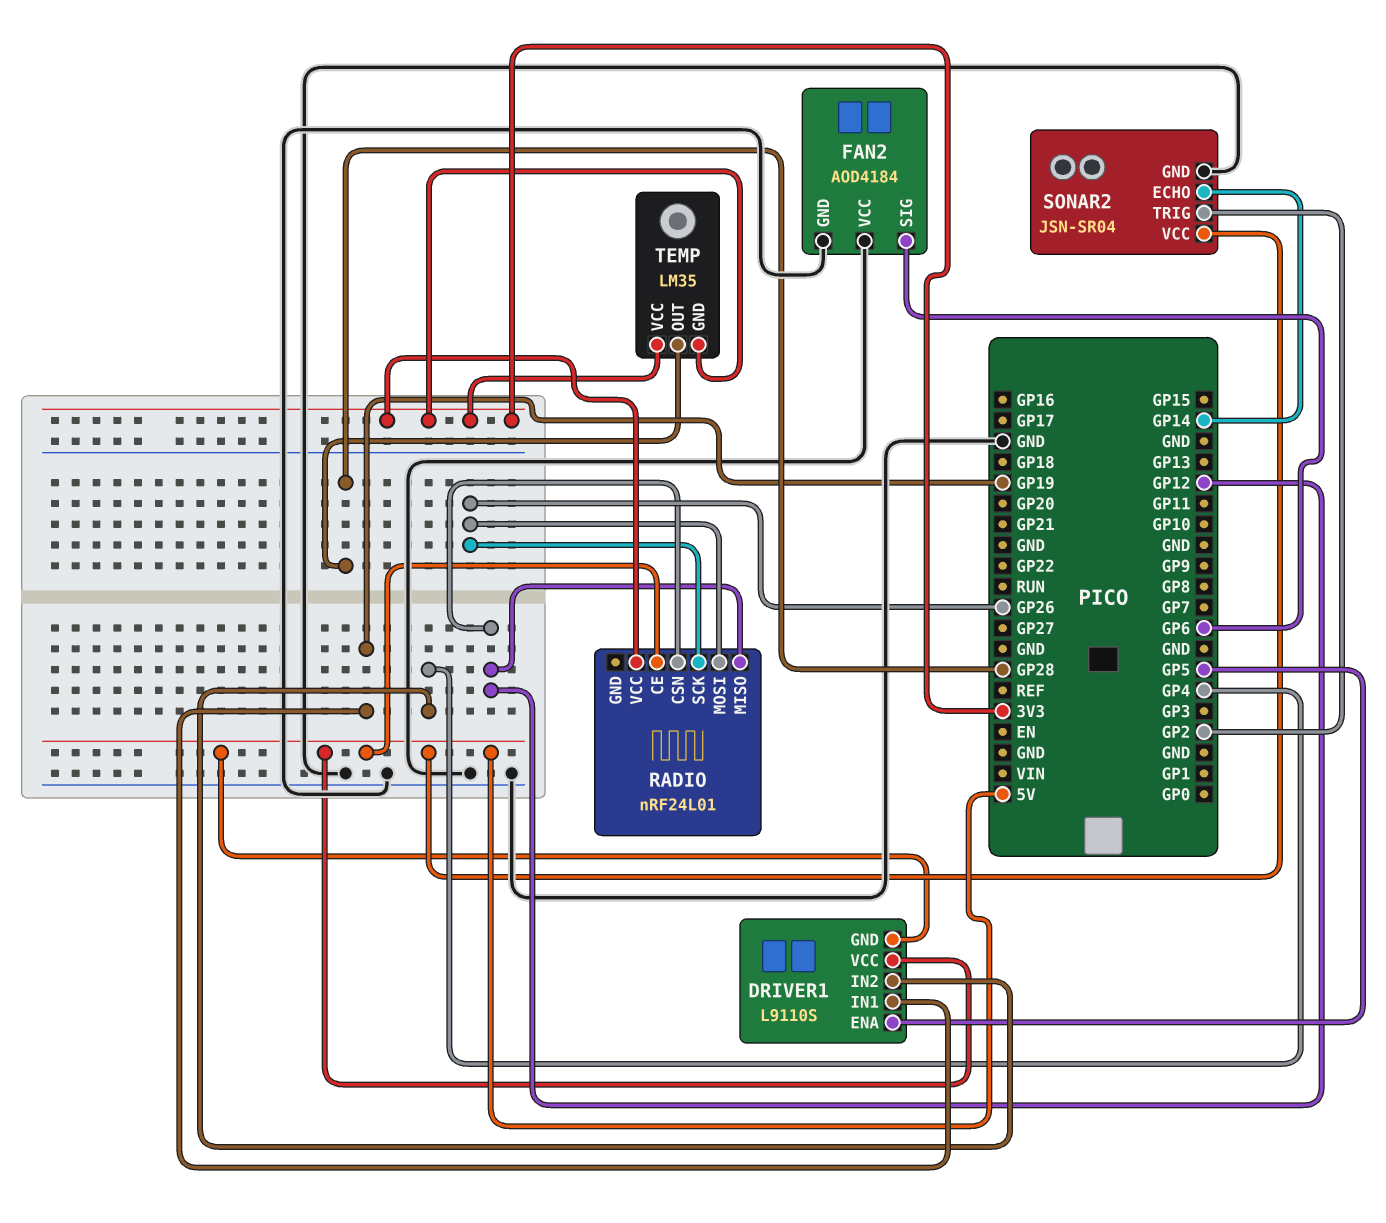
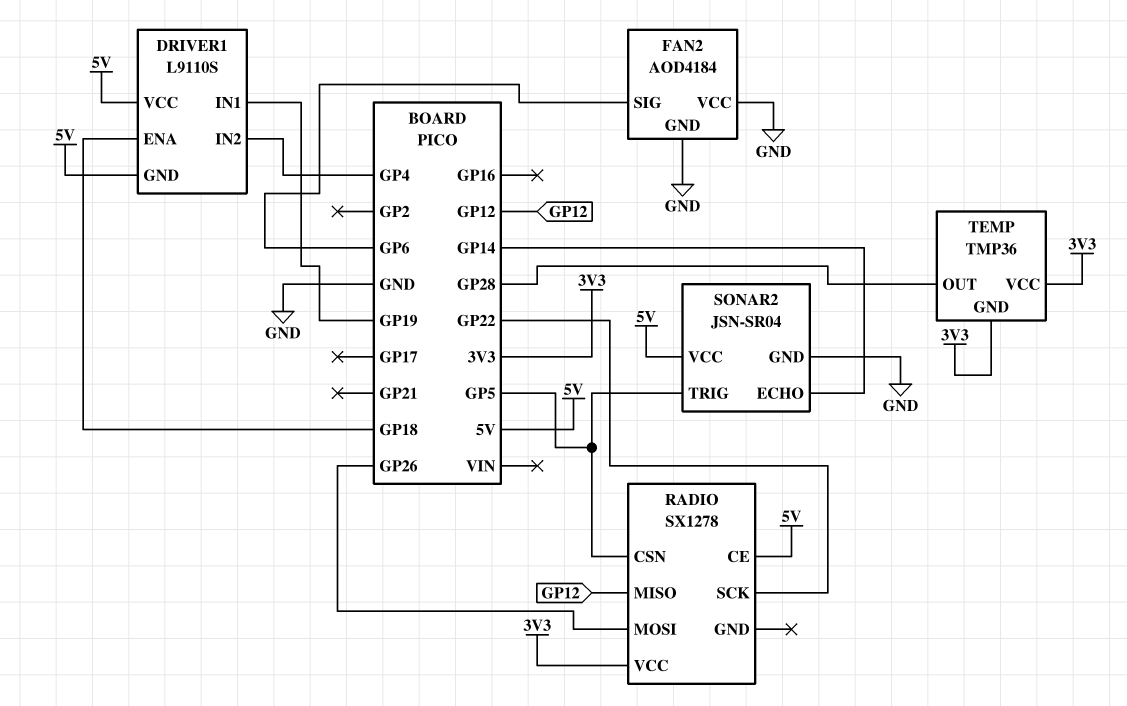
DRIVER1 pin ENA: GP5 -> GP18
RADIO: nRF24L01 -> SX1278
RADIO pin CSN: GP12 -> GP5
RADIO pin SCK: GP26 -> GP22
SONAR2 pin TRIG: GP2 -> GP5
TEMP: LM35 -> TMP36

